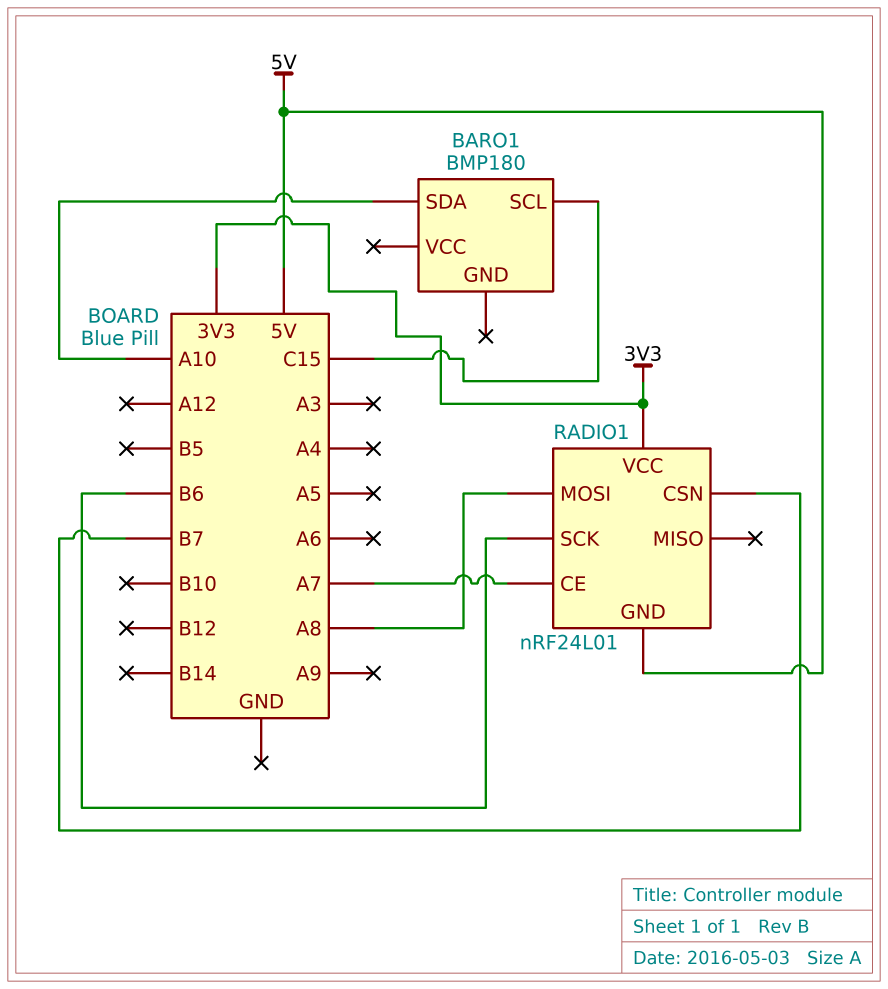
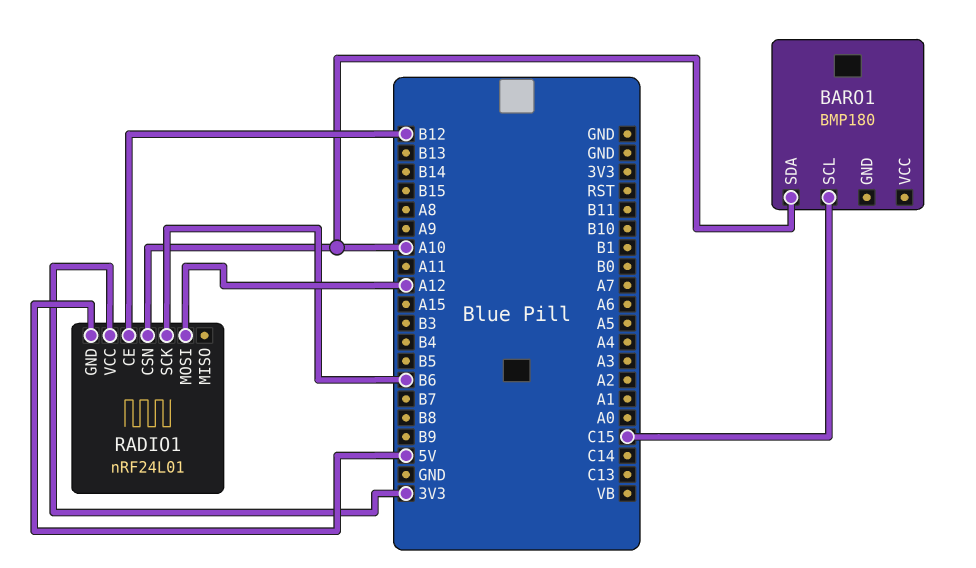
RADIO1 pin CE: A7 -> B12
RADIO1 pin CSN: B7 -> A10
RADIO1 pin MOSI: A8 -> A12

